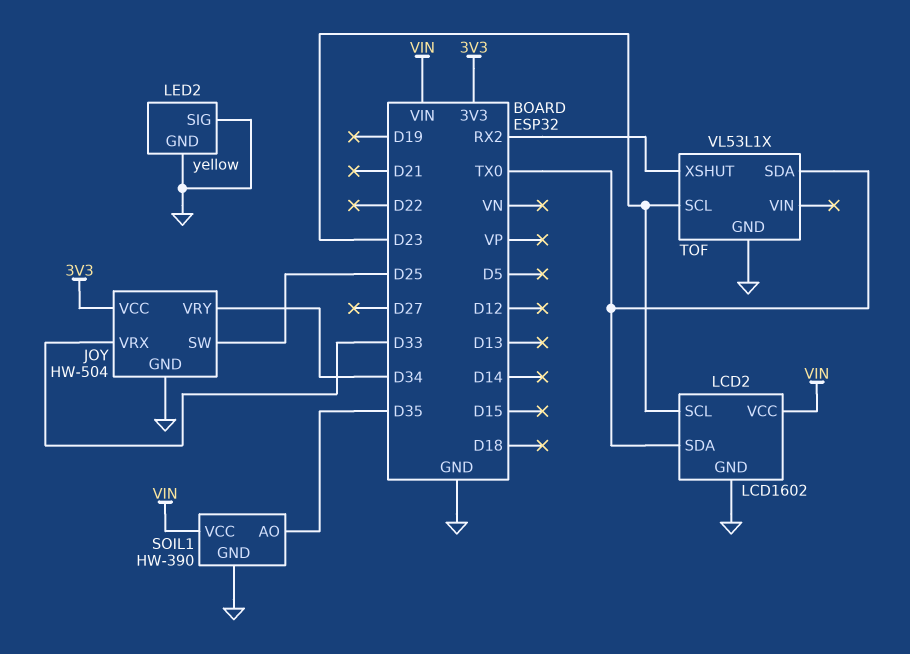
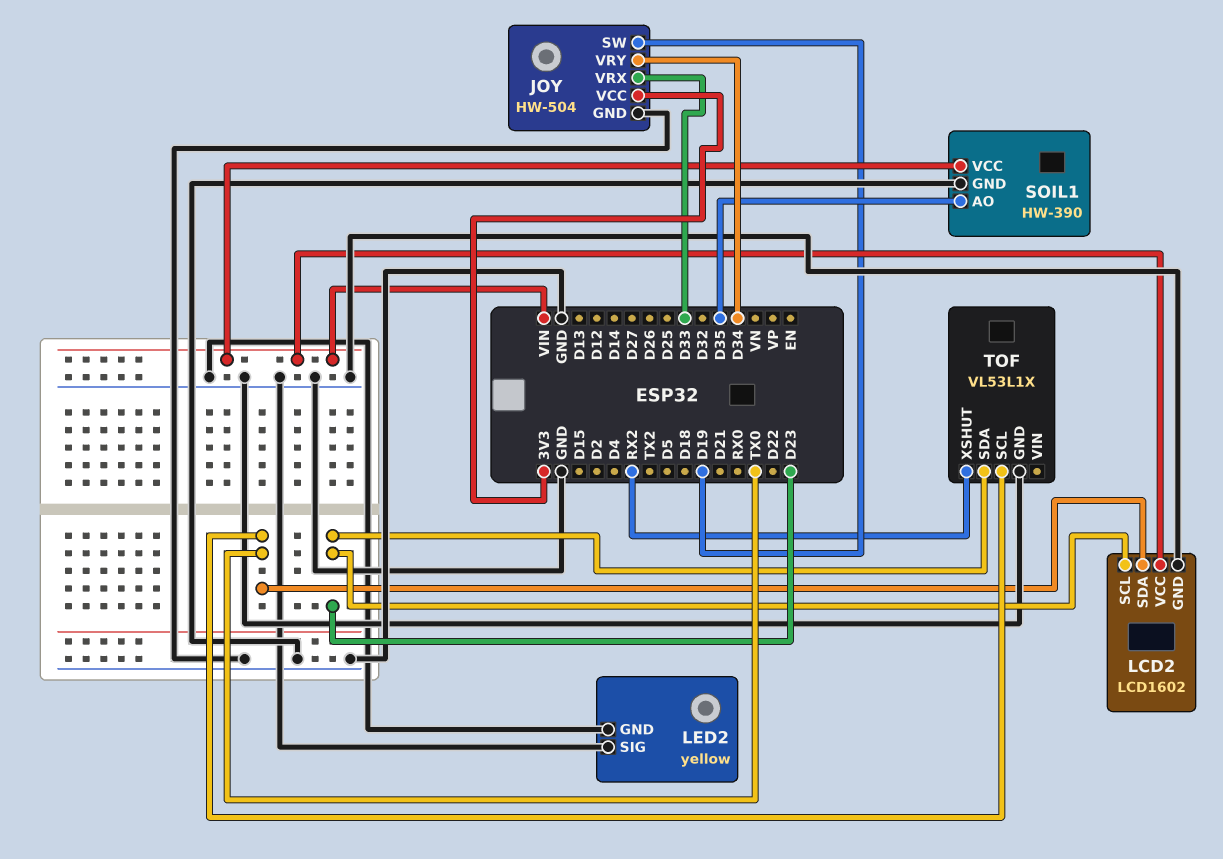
JOY pin SW: D25 -> D19
TOF pin SCL: D23 -> TX0
TOF pin SDA: TX0 -> D23

